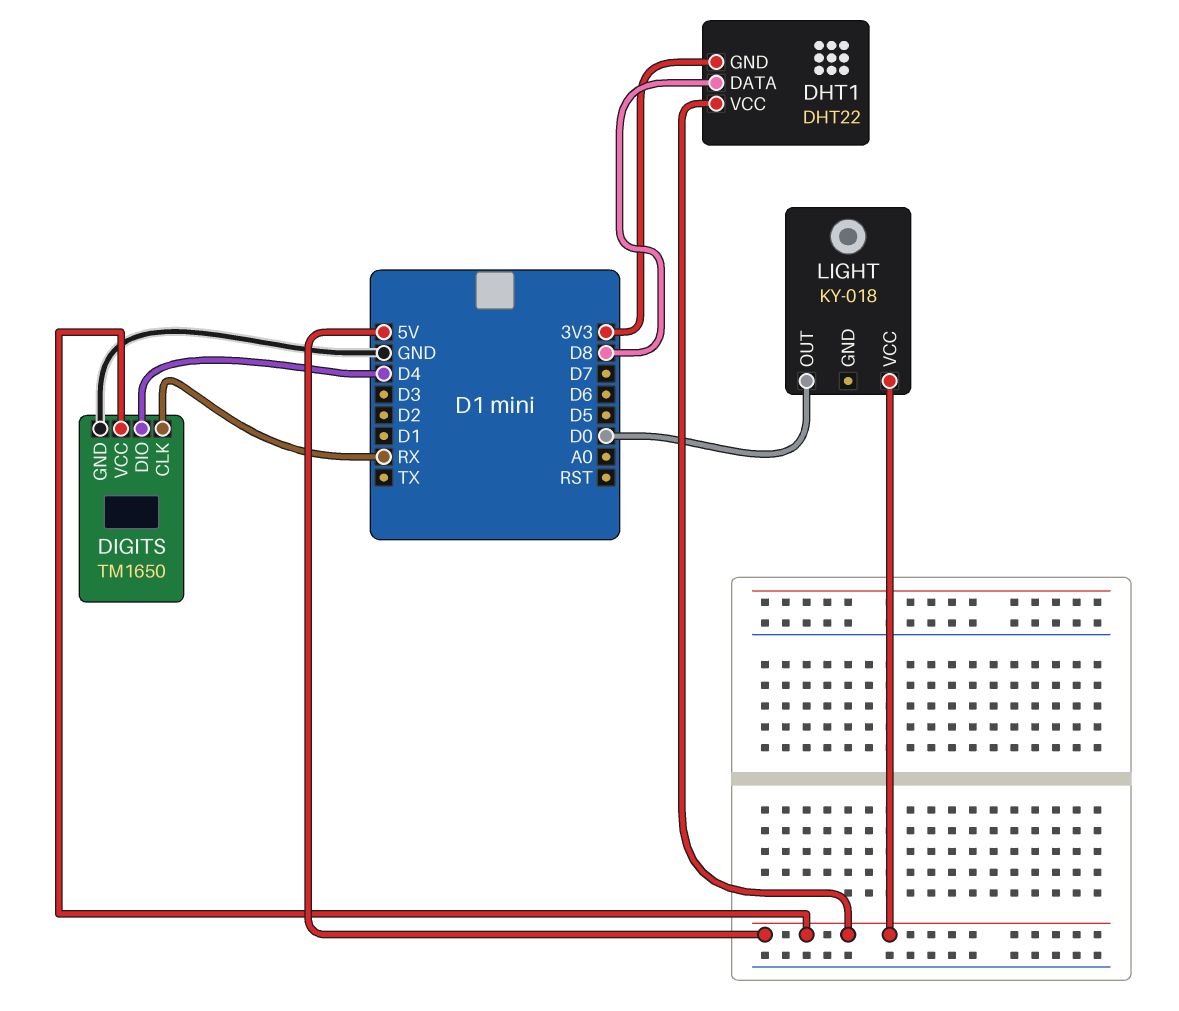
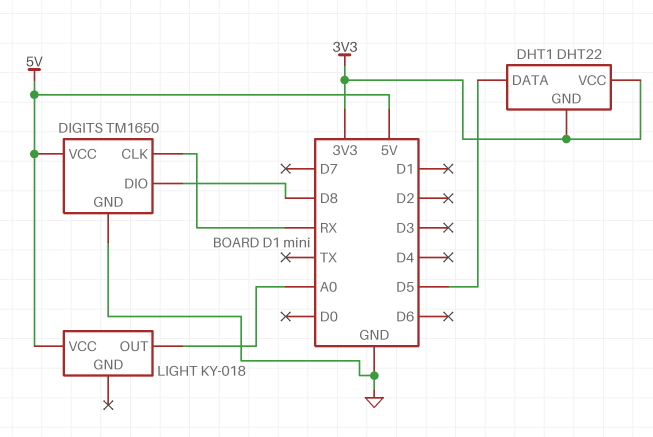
DHT1 pin DATA: D8 -> D5
DHT1 pin VCC: 5V -> 3V3
DIGITS pin DIO: D4 -> D8
LIGHT pin OUT: D0 -> A0

